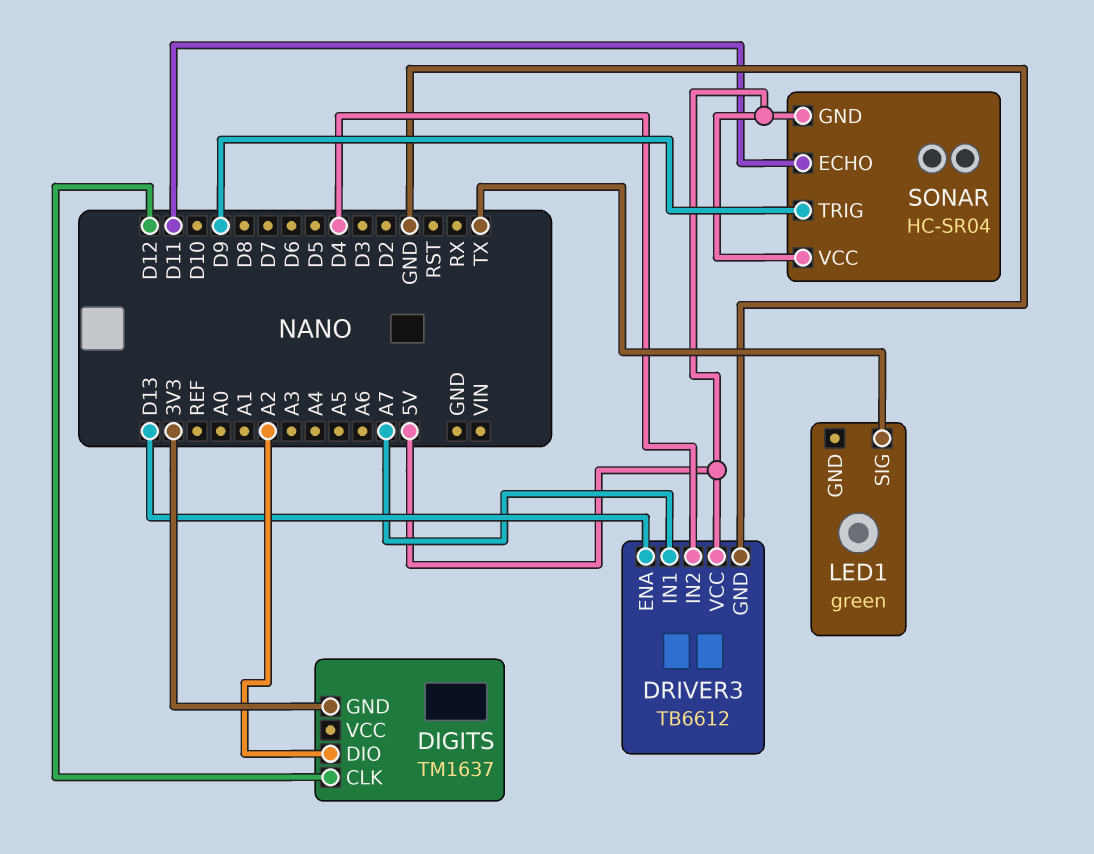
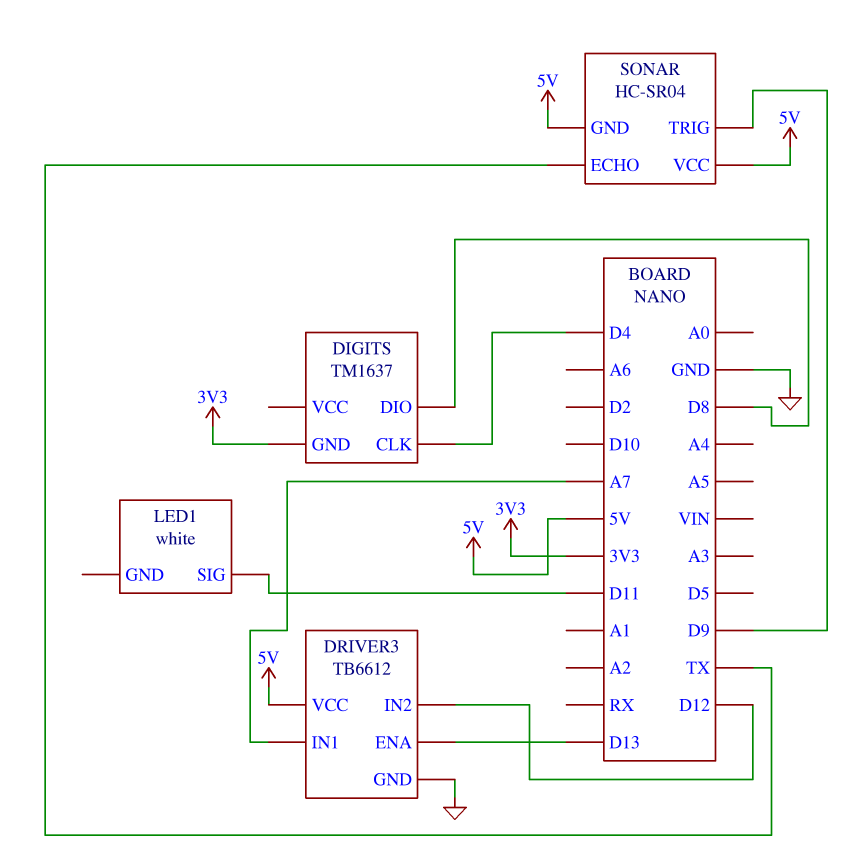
DIGITS pin CLK: D12 -> D4
DIGITS pin DIO: A2 -> D8
DRIVER3 pin IN2: D4 -> D12
LED1: green -> white
LED1 pin SIG: TX -> D11
SONAR pin ECHO: D11 -> TX

